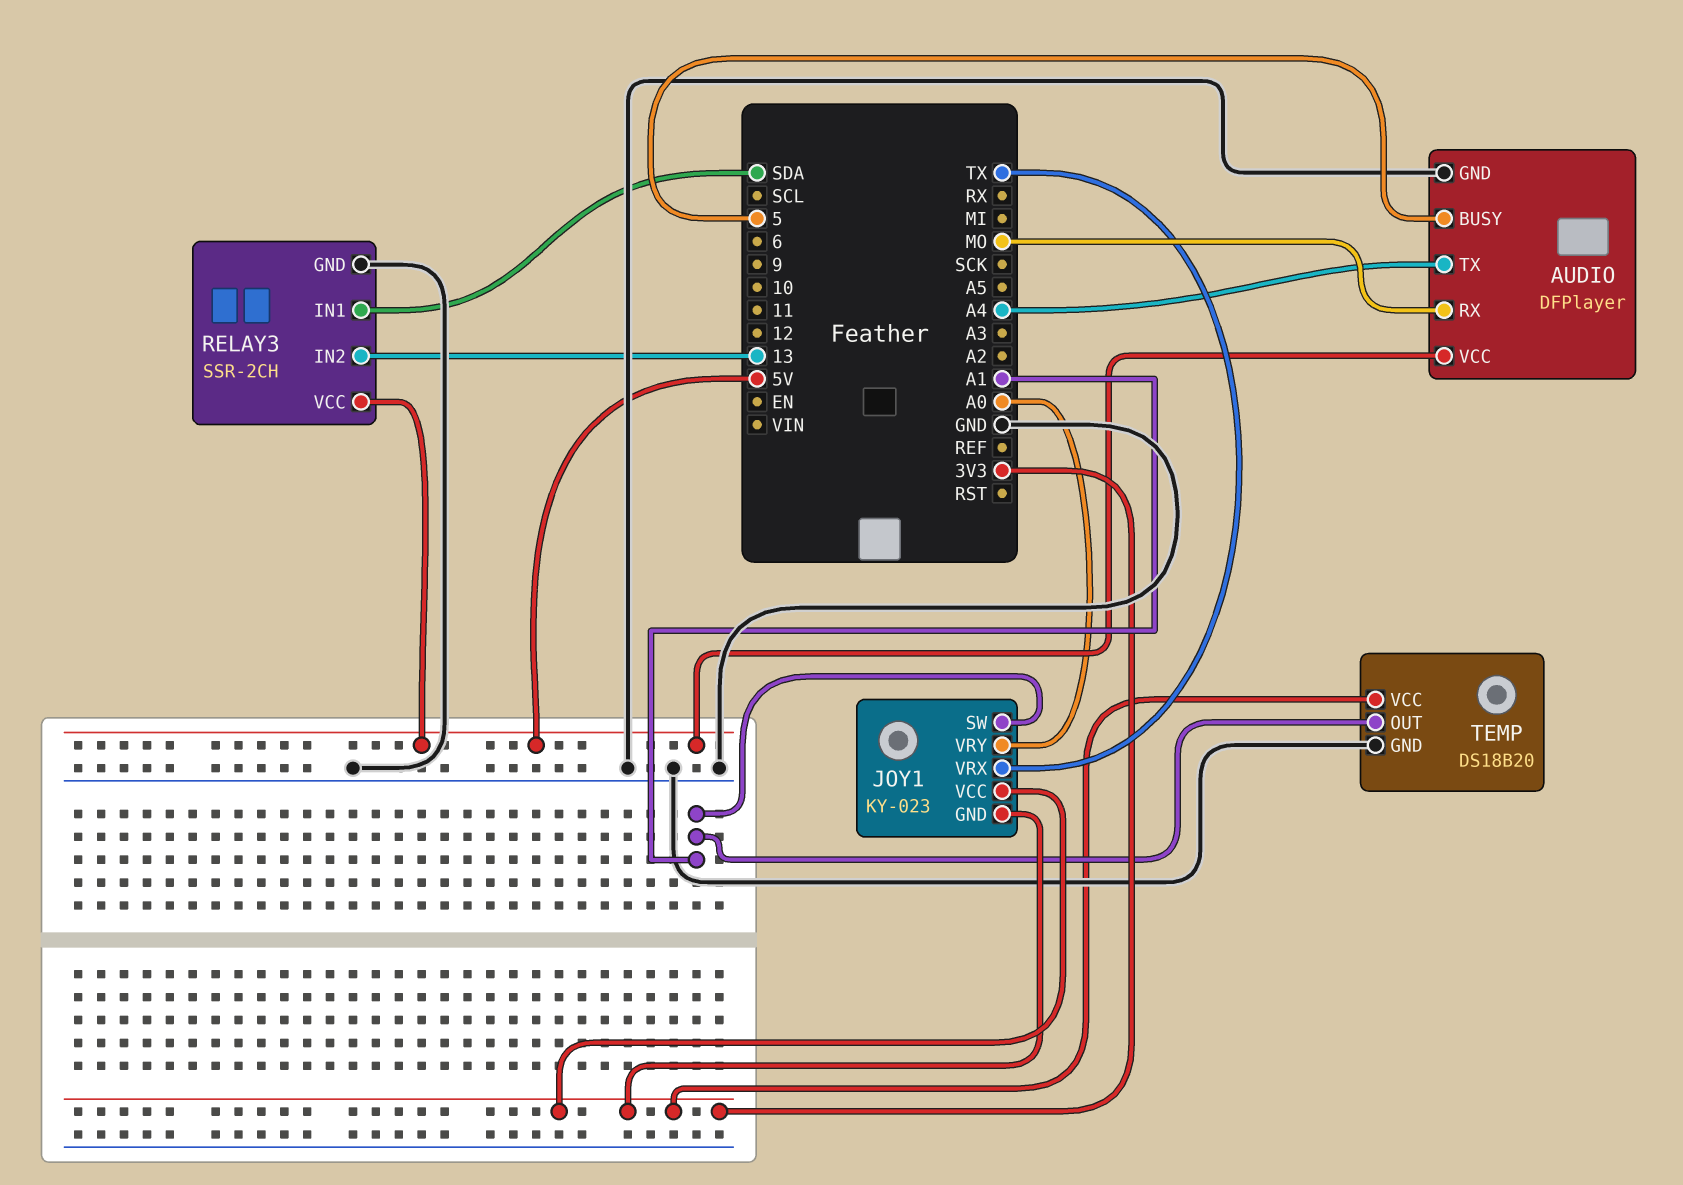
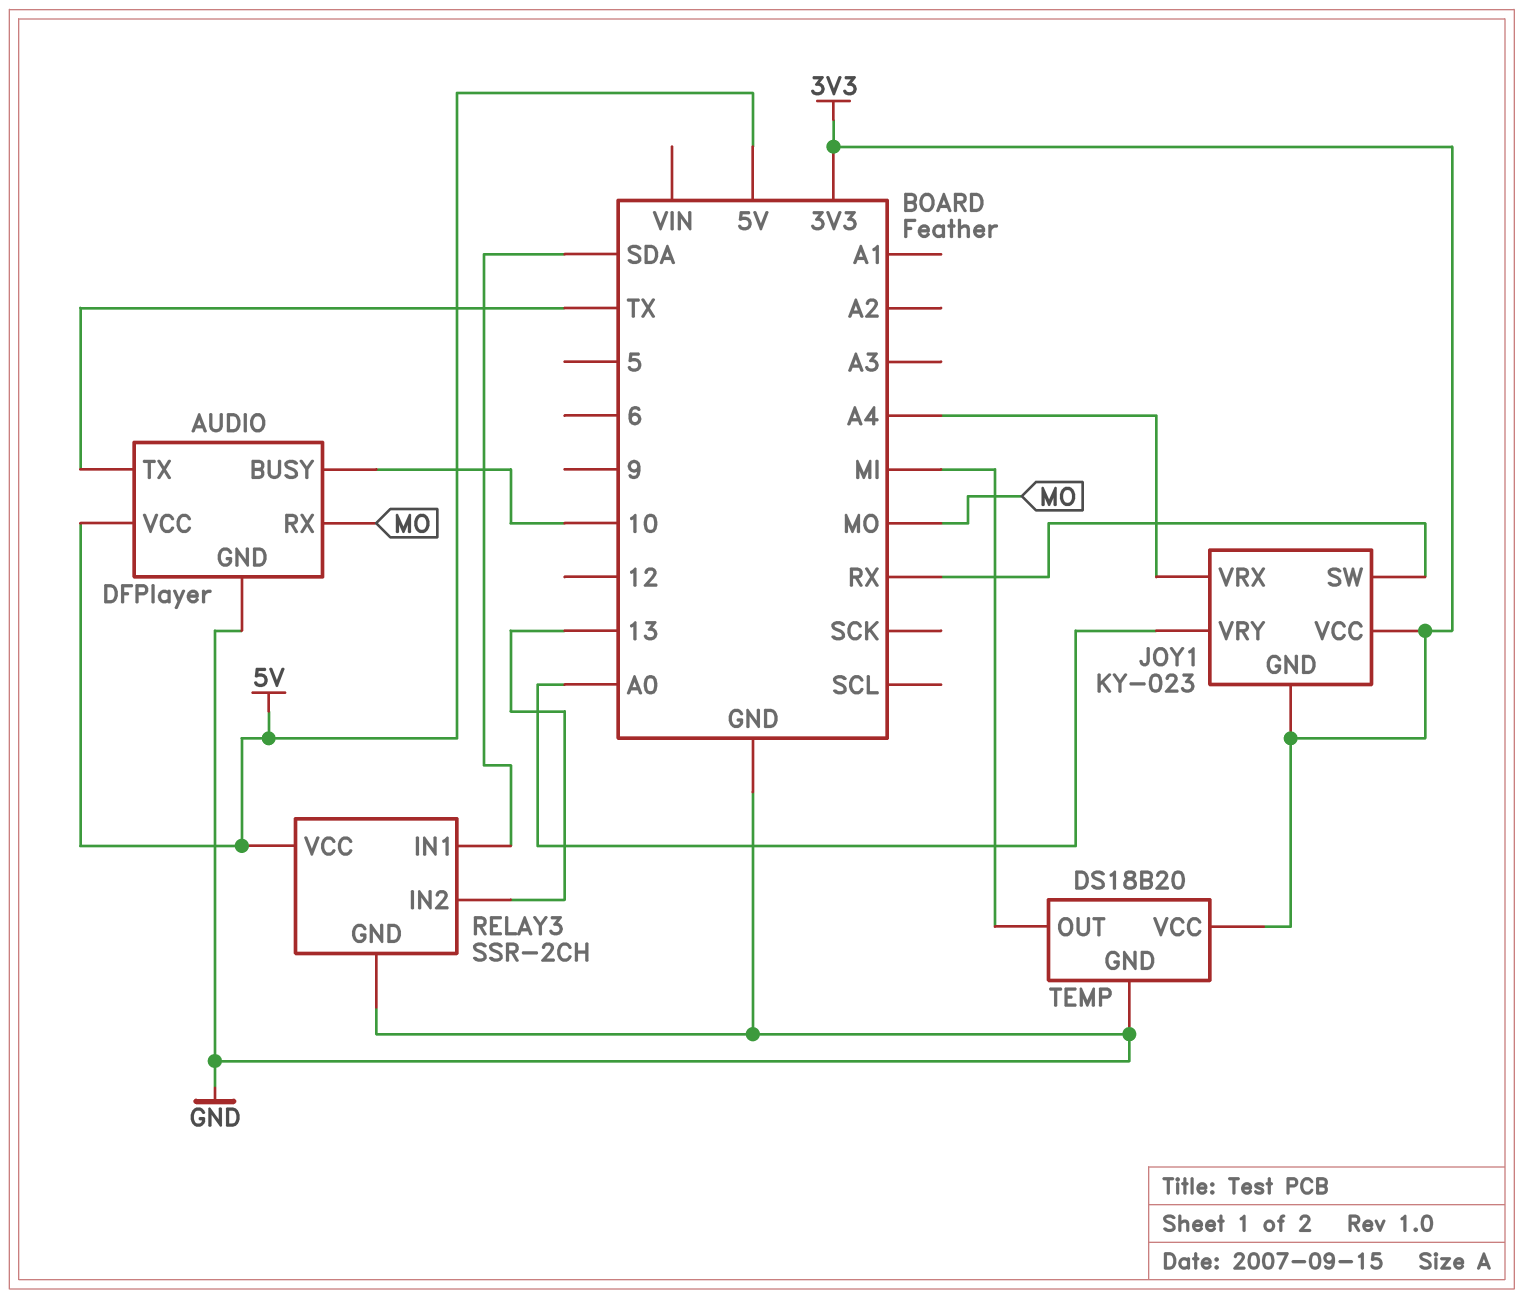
AUDIO pin BUSY: 5 -> 10
AUDIO pin TX: A4 -> TX
JOY1 pin SW: A1 -> RX
JOY1 pin VRX: TX -> A4
TEMP pin OUT: A1 -> MI

